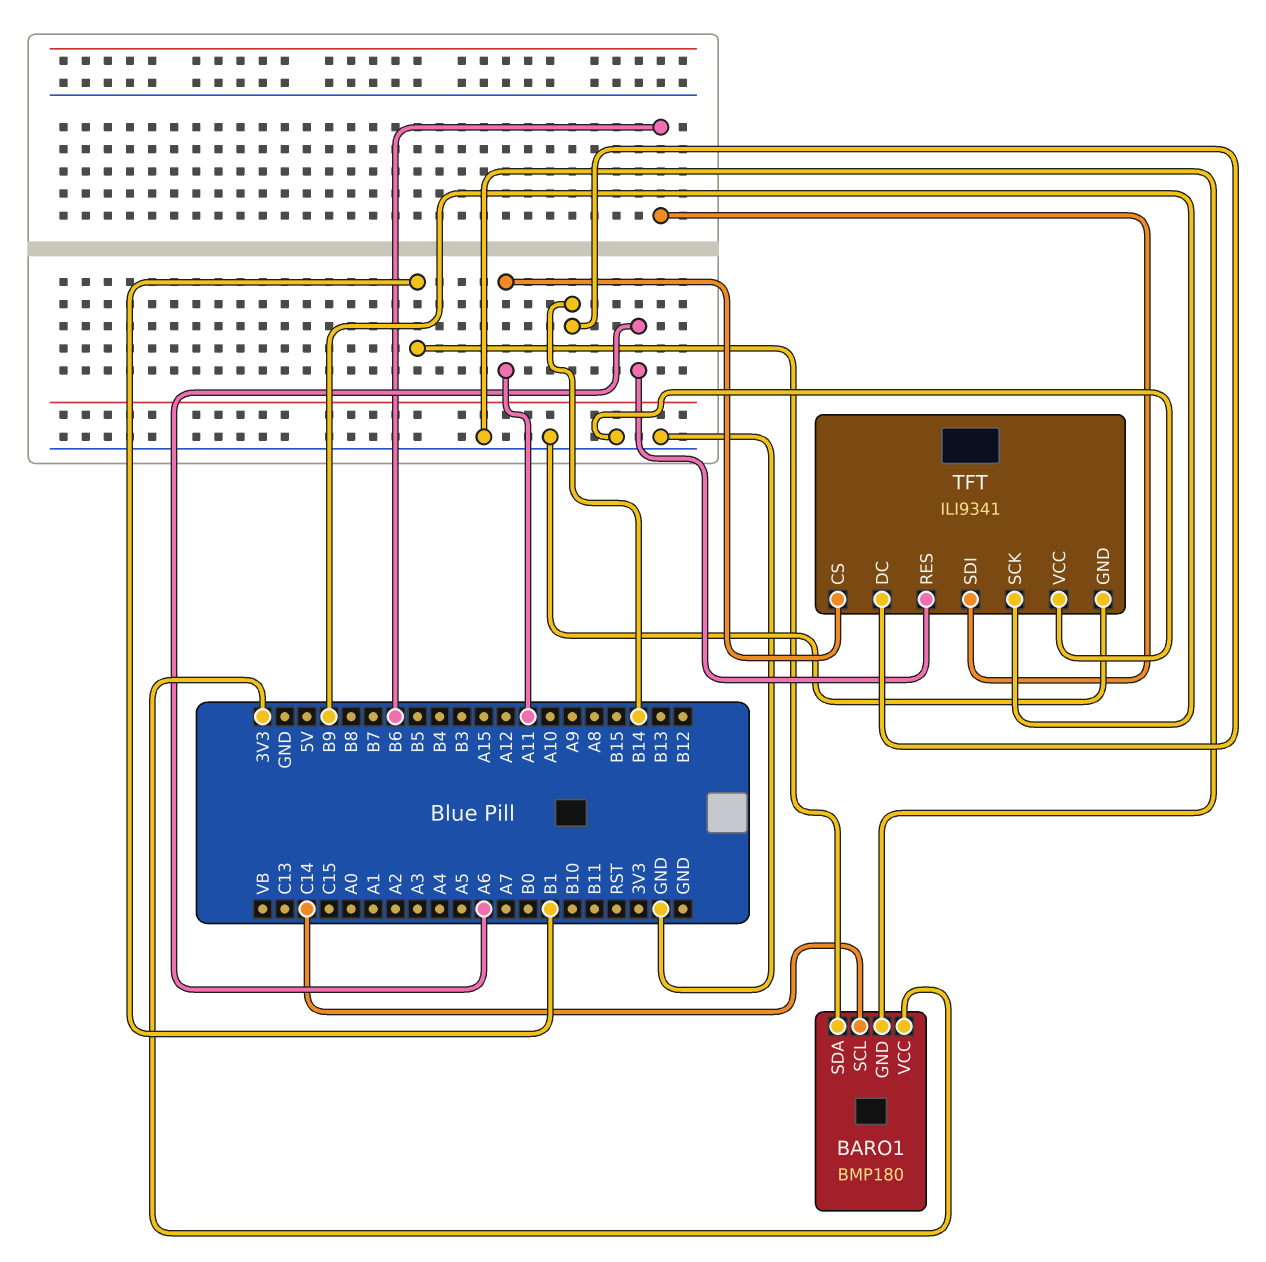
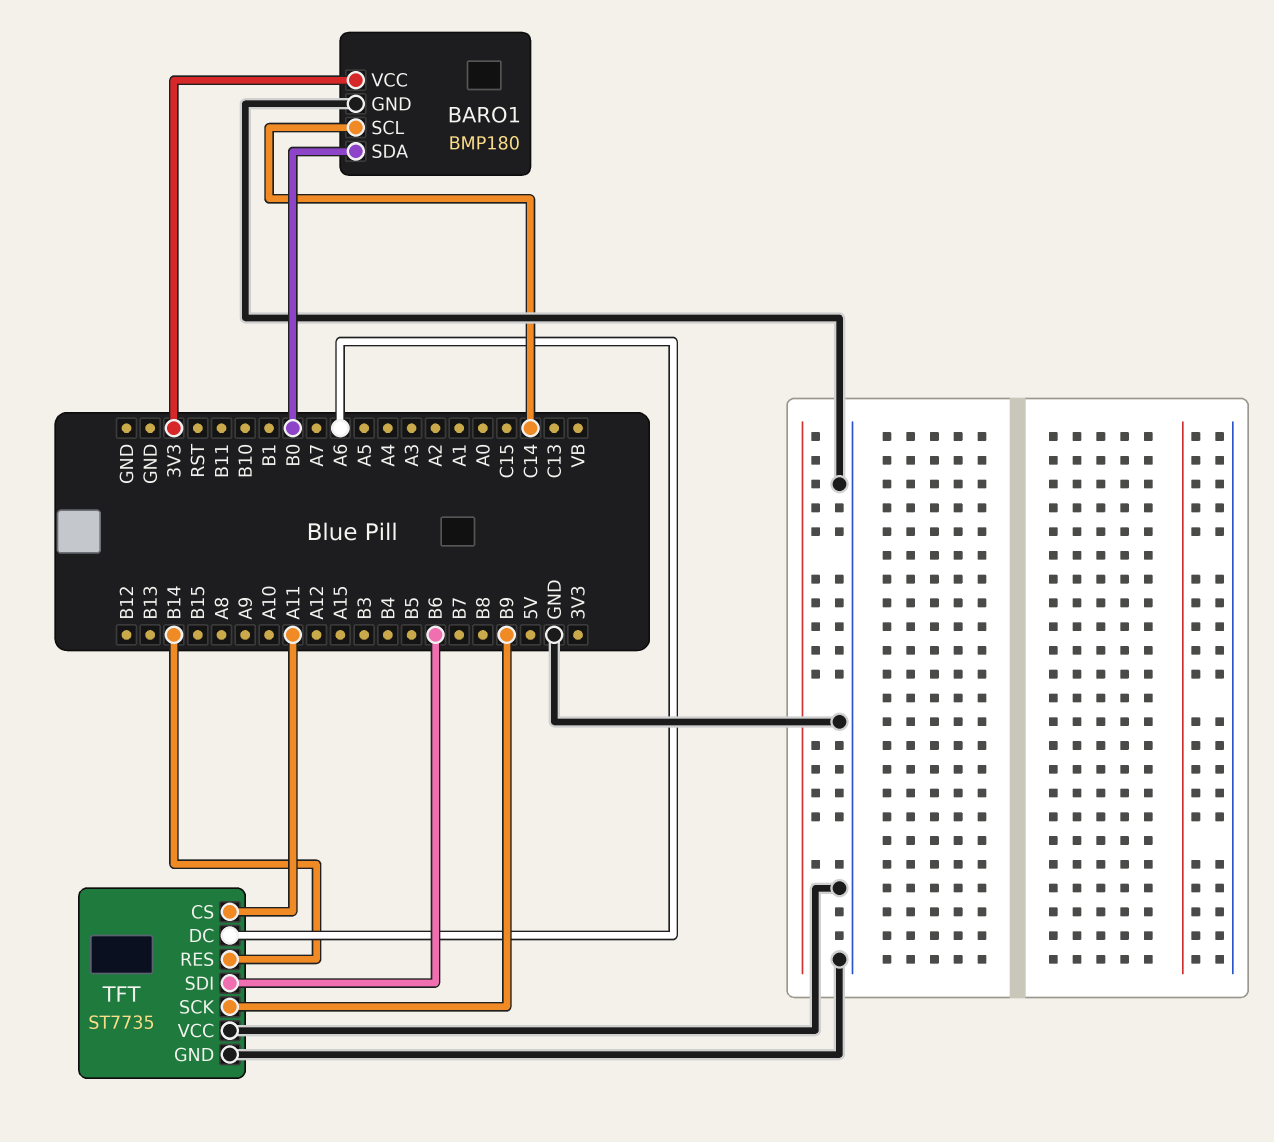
BARO1 pin SDA: B1 -> B0
TFT: ILI9341 -> ST7735
TFT pin DC: B14 -> A6
TFT pin RES: A6 -> B14

